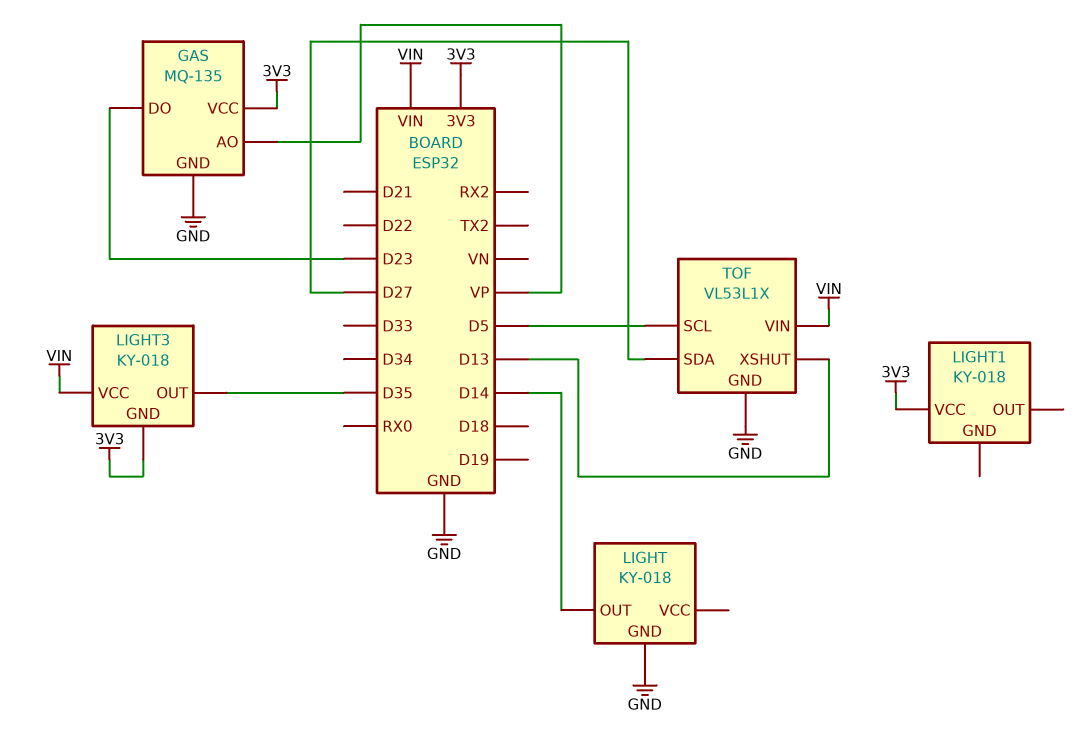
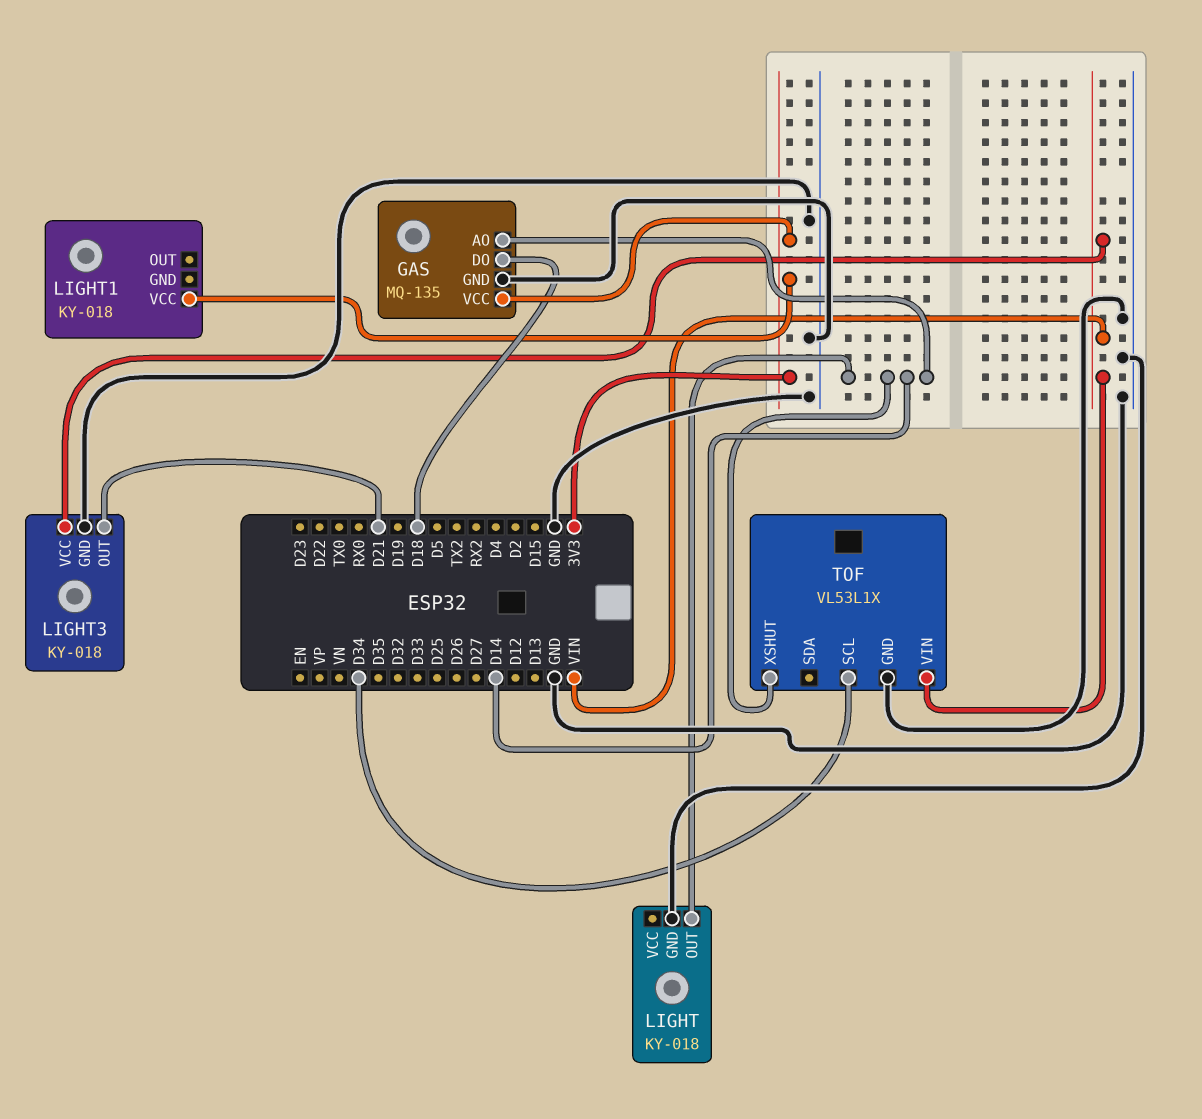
GAS pin AO: VP -> D14
GAS pin DO: D23 -> D18
LIGHT3 pin GND: 3V3 -> GND
LIGHT3 pin OUT: D35 -> D21
TOF pin SCL: D5 -> D34
TOF pin SDA: D27 -> none
TOF pin XSHUT: D13 -> D14

